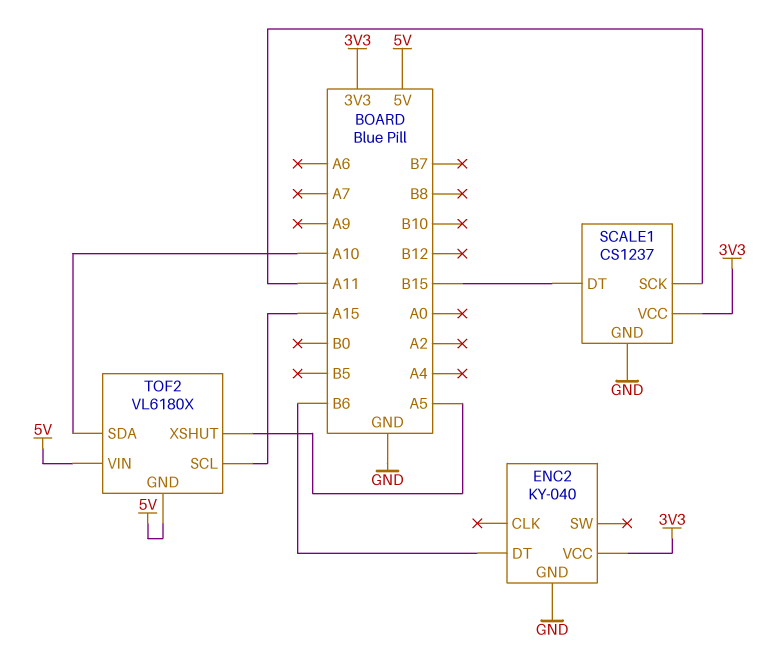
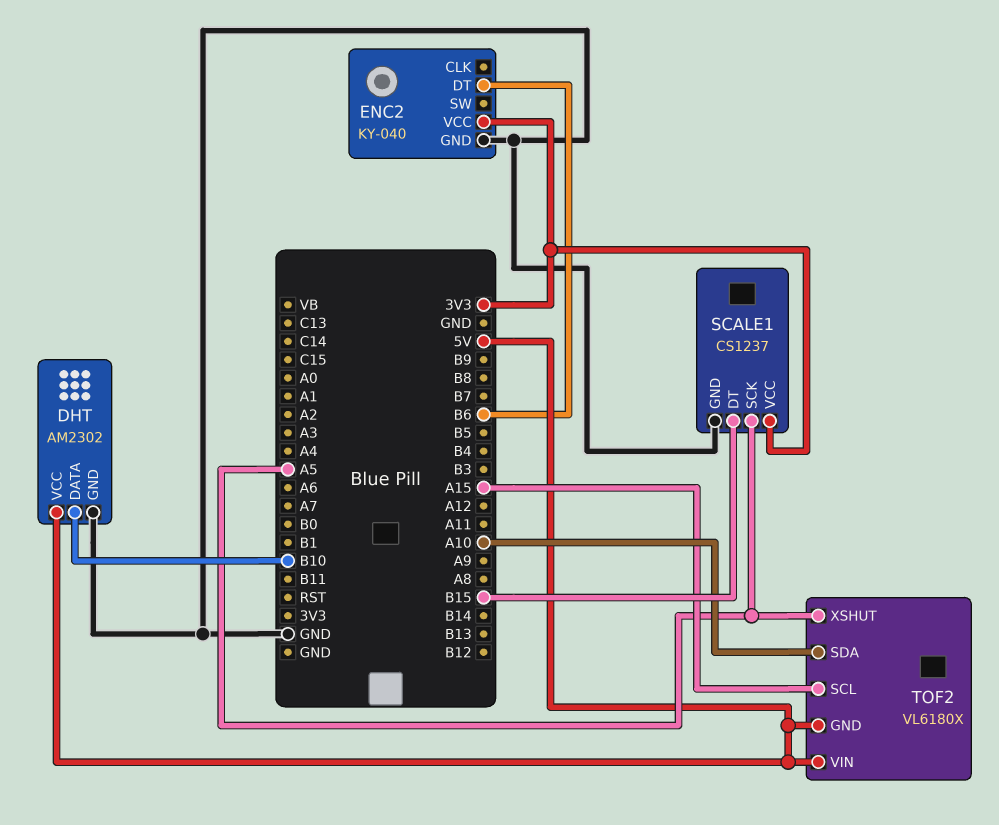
DHT: none -> AM2302
DHT pin DATA: none -> B10
DHT pin GND: none -> GND
DHT pin VCC: none -> 5V
SCALE1 pin SCK: A11 -> A5

